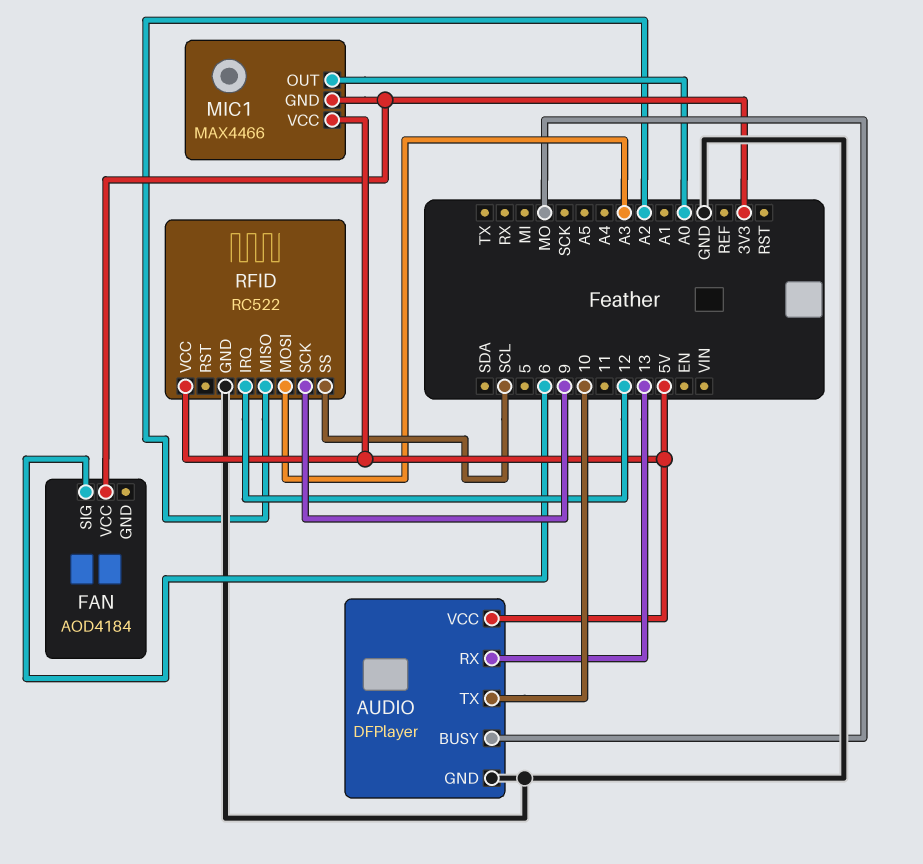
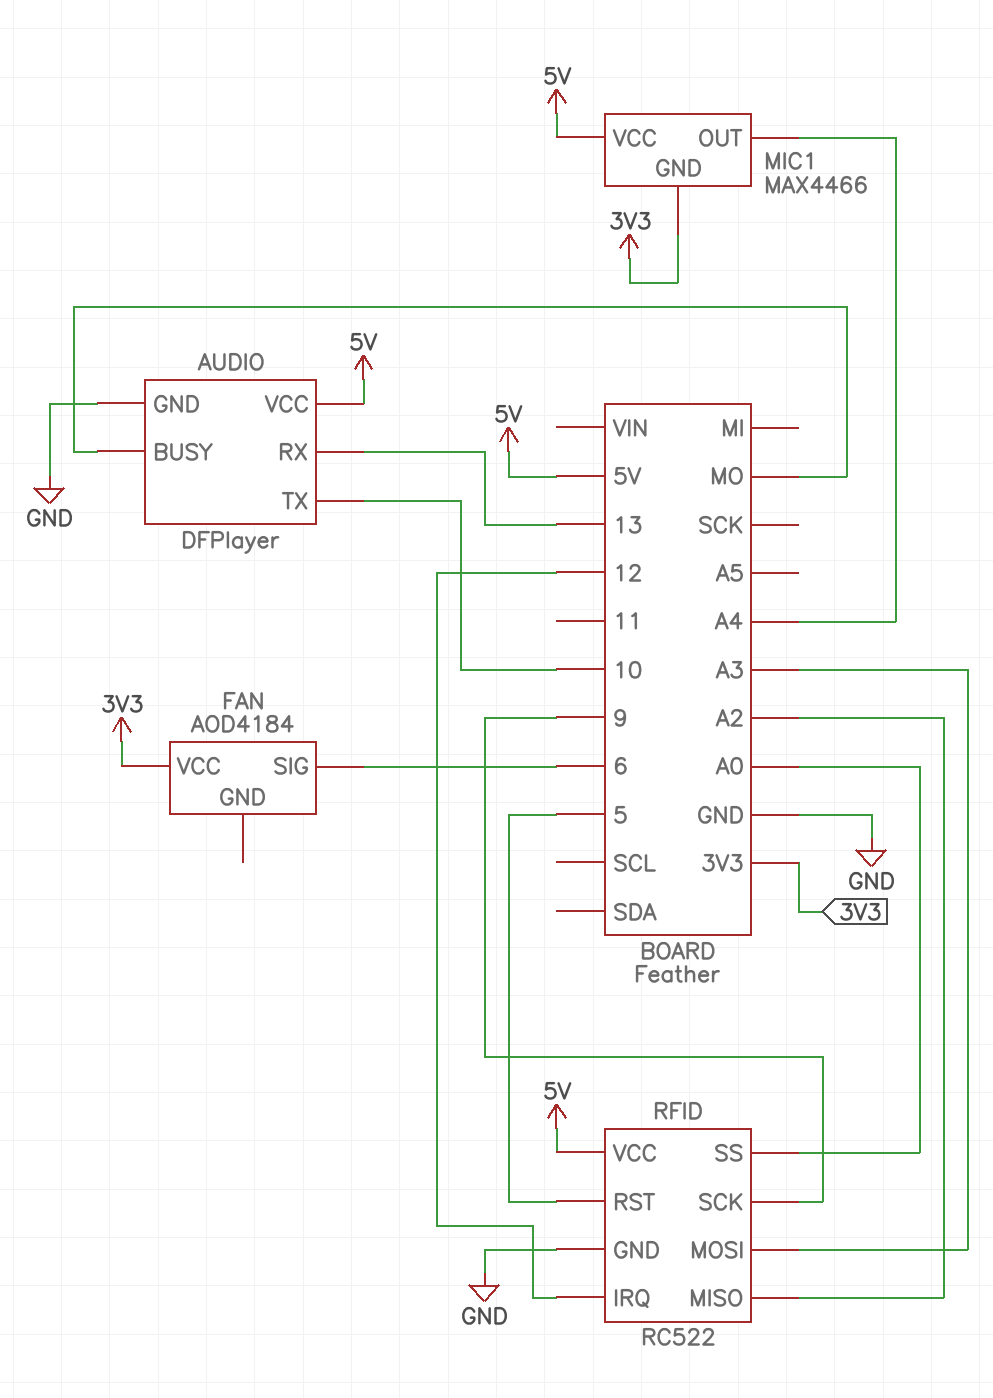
MIC1 pin OUT: A0 -> A4
RFID pin RST: none -> 5
RFID pin SS: SCL -> A0

